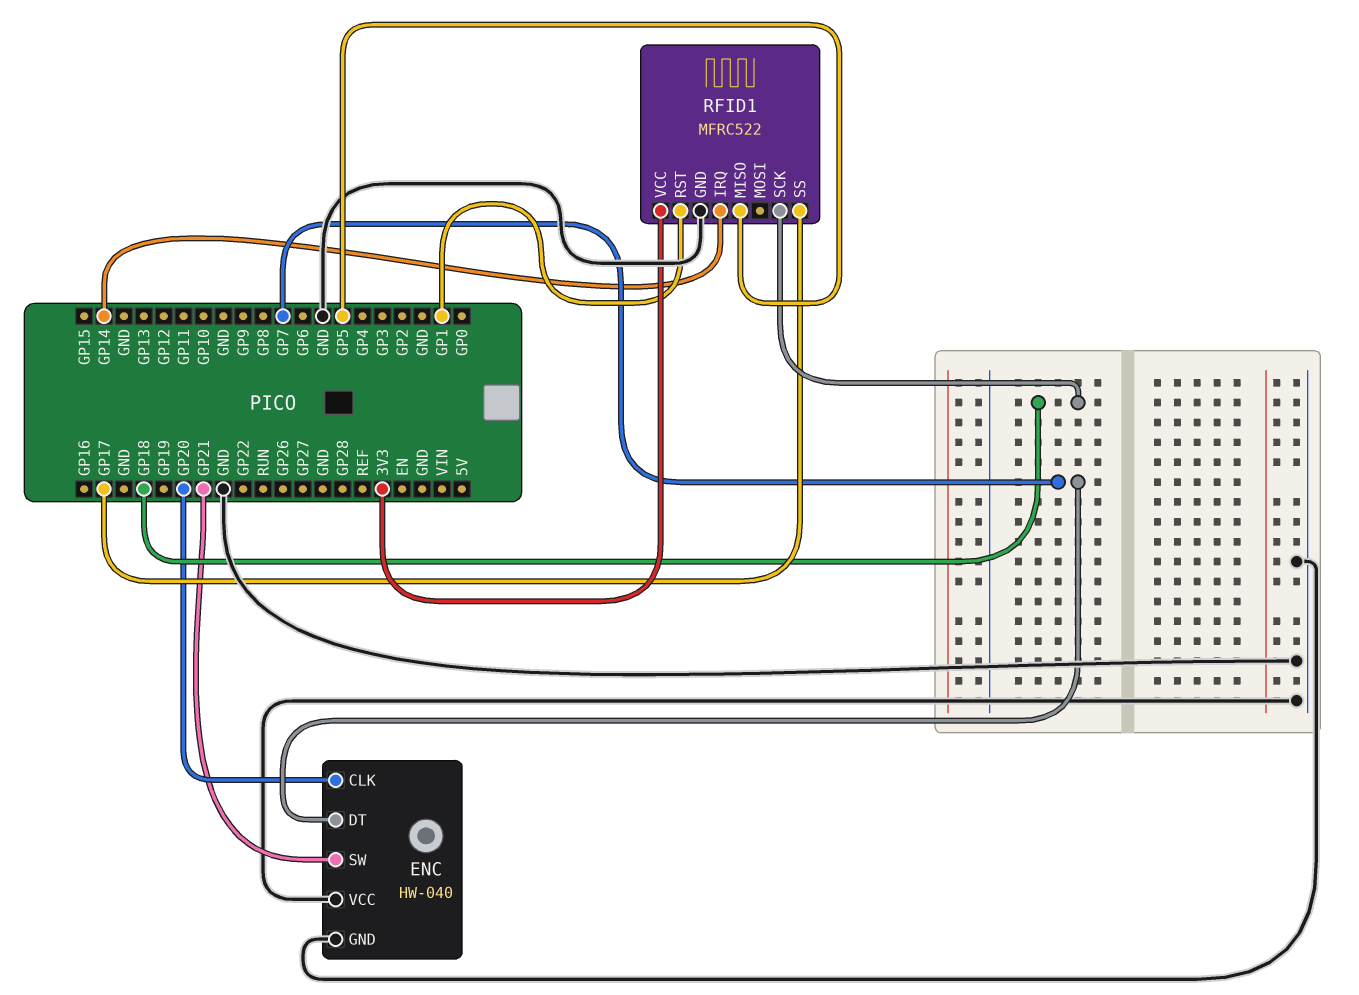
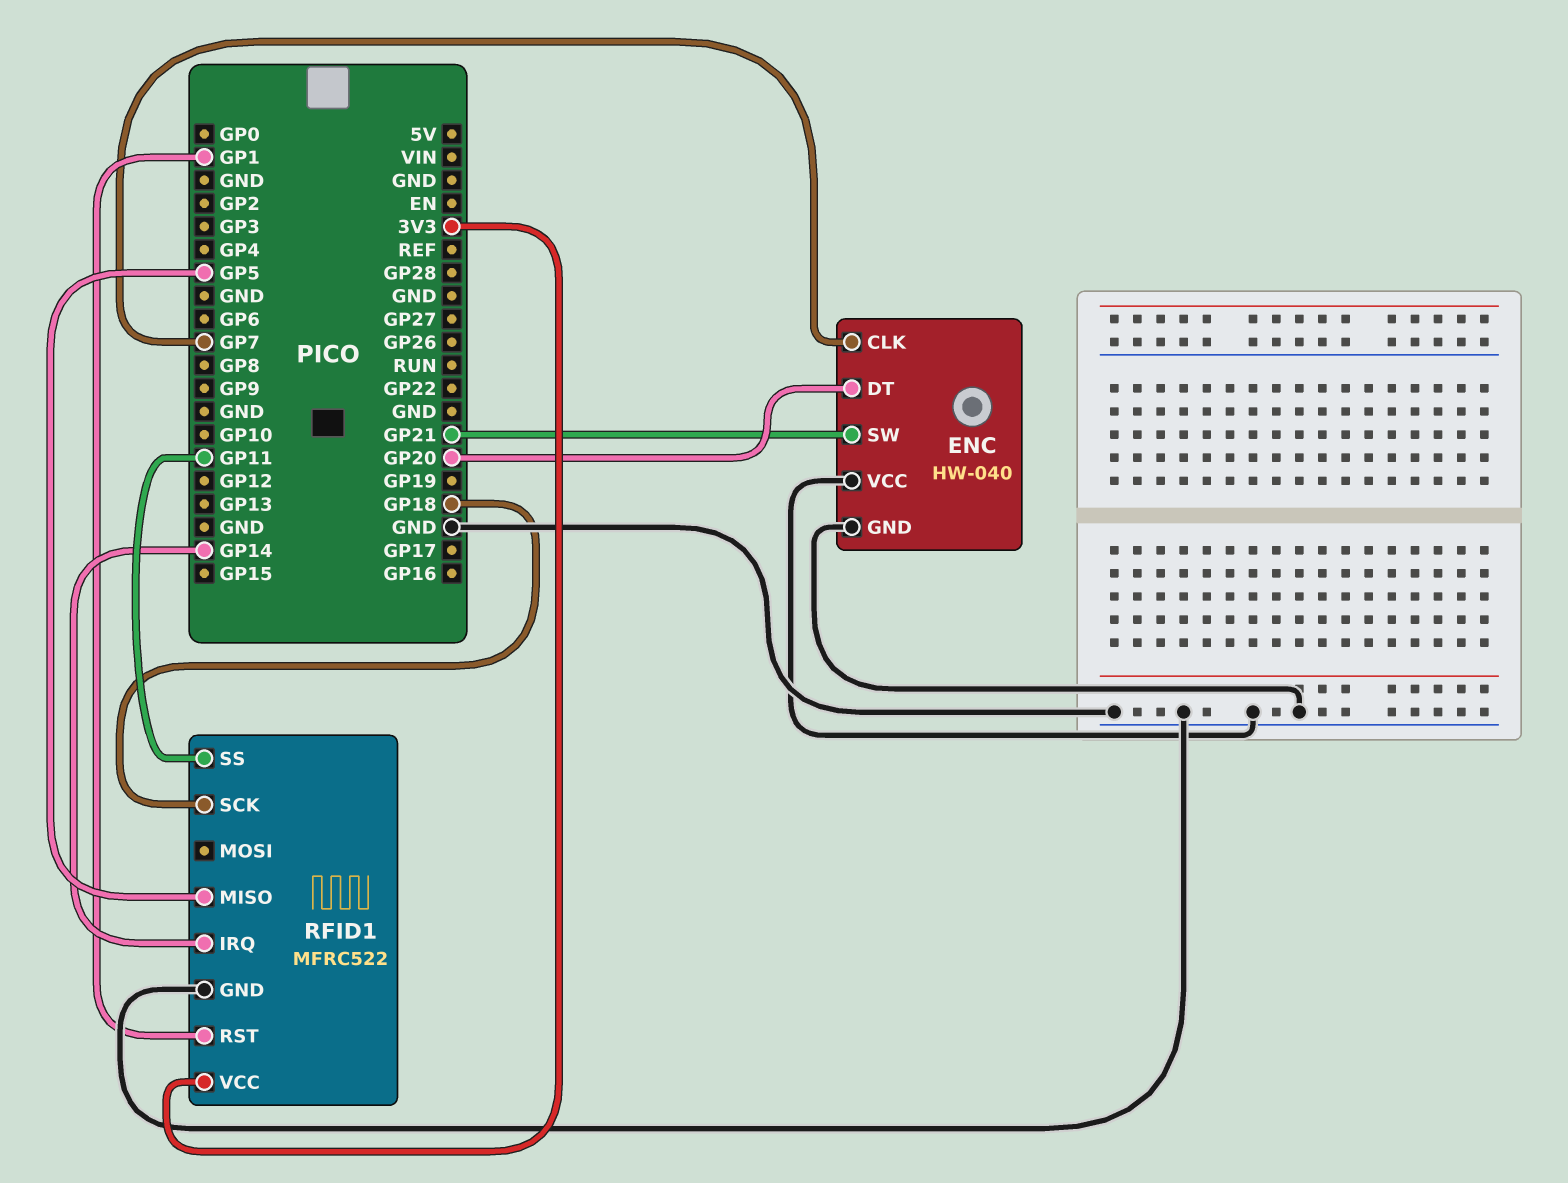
ENC pin CLK: GP20 -> GP7
ENC pin DT: GP7 -> GP20
RFID1 pin SS: GP17 -> GP11

